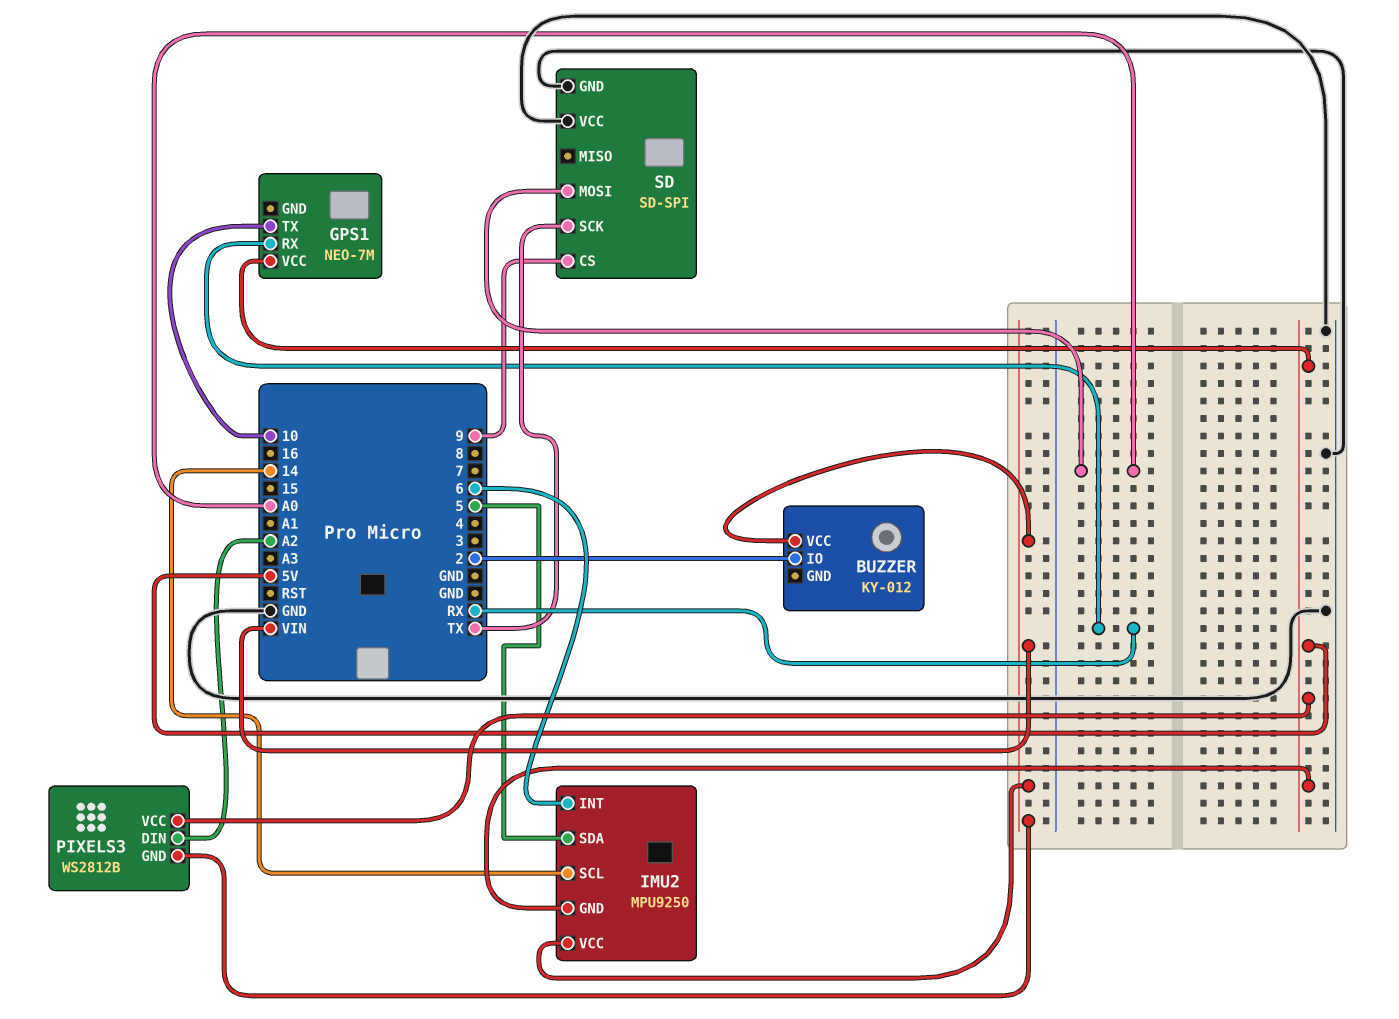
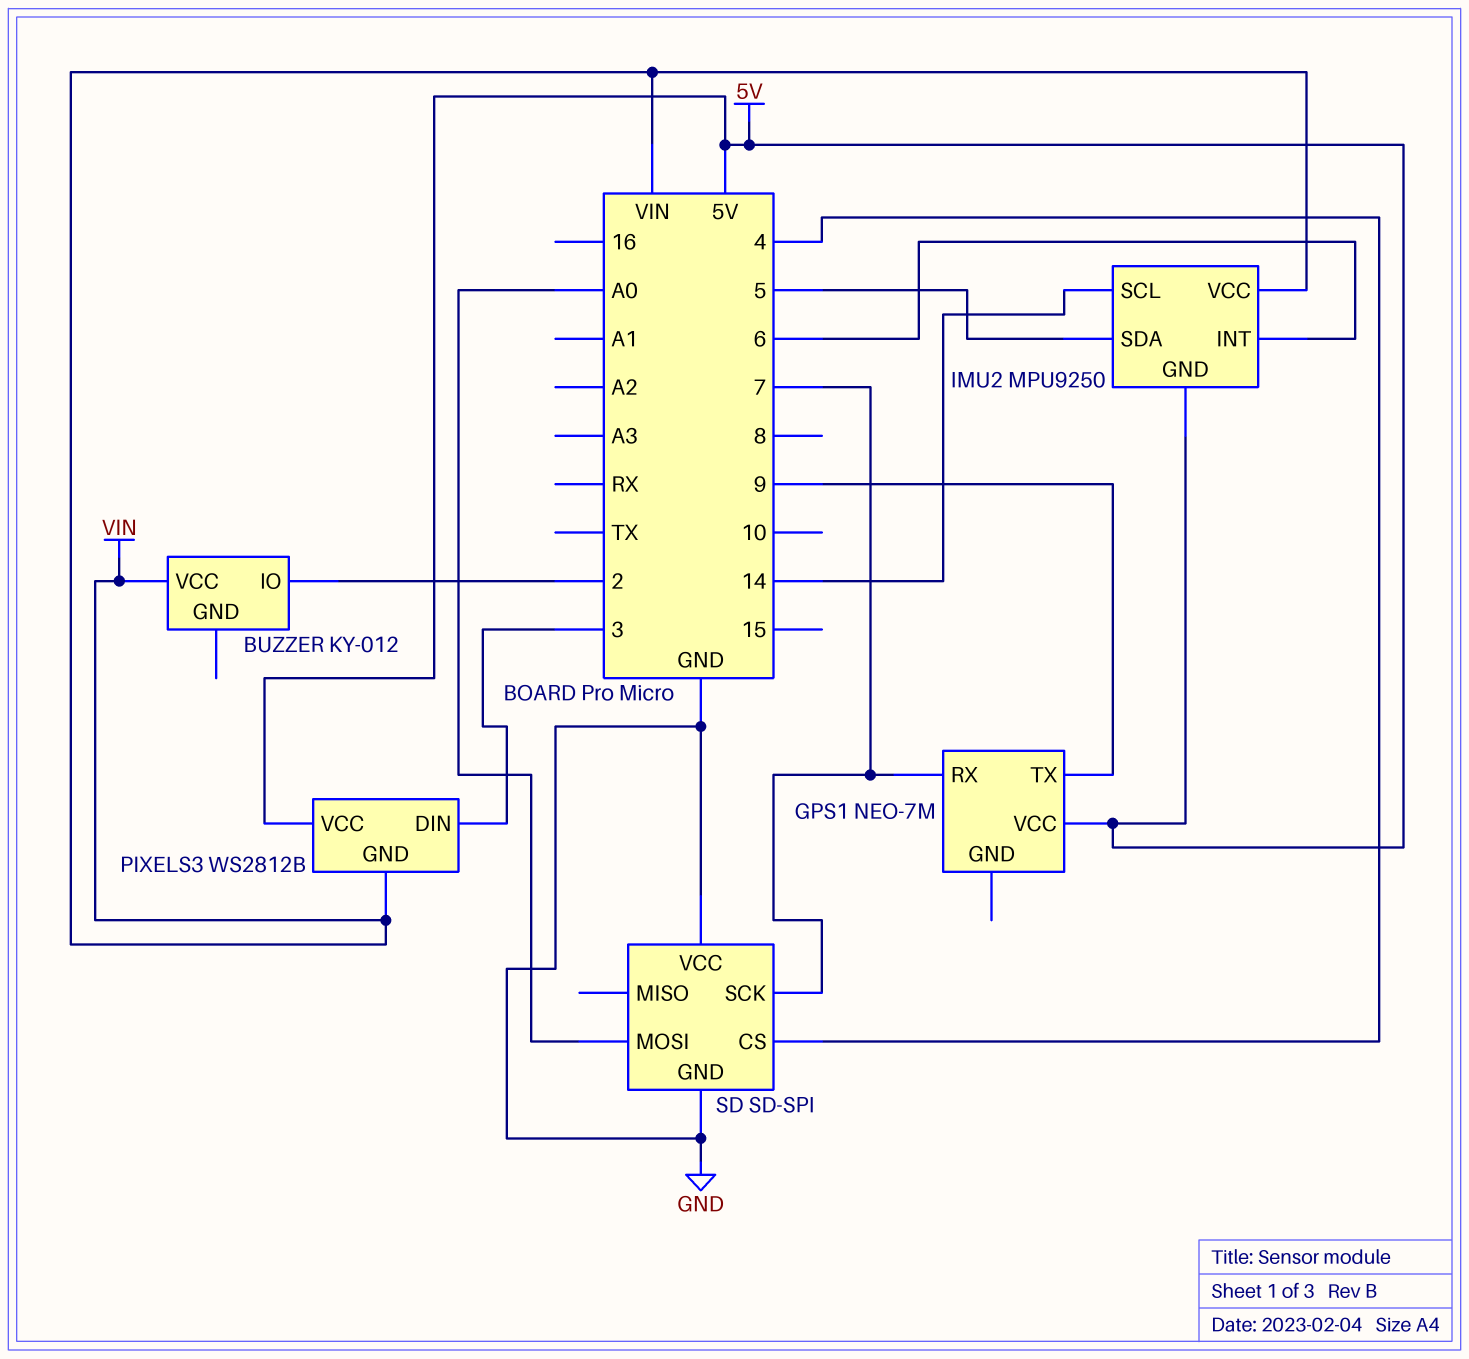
GPS1 pin RX: RX -> 7
GPS1 pin TX: 10 -> 9
PIXELS3 pin DIN: A2 -> 3
SD pin CS: 9 -> 4
SD pin SCK: TX -> 7

